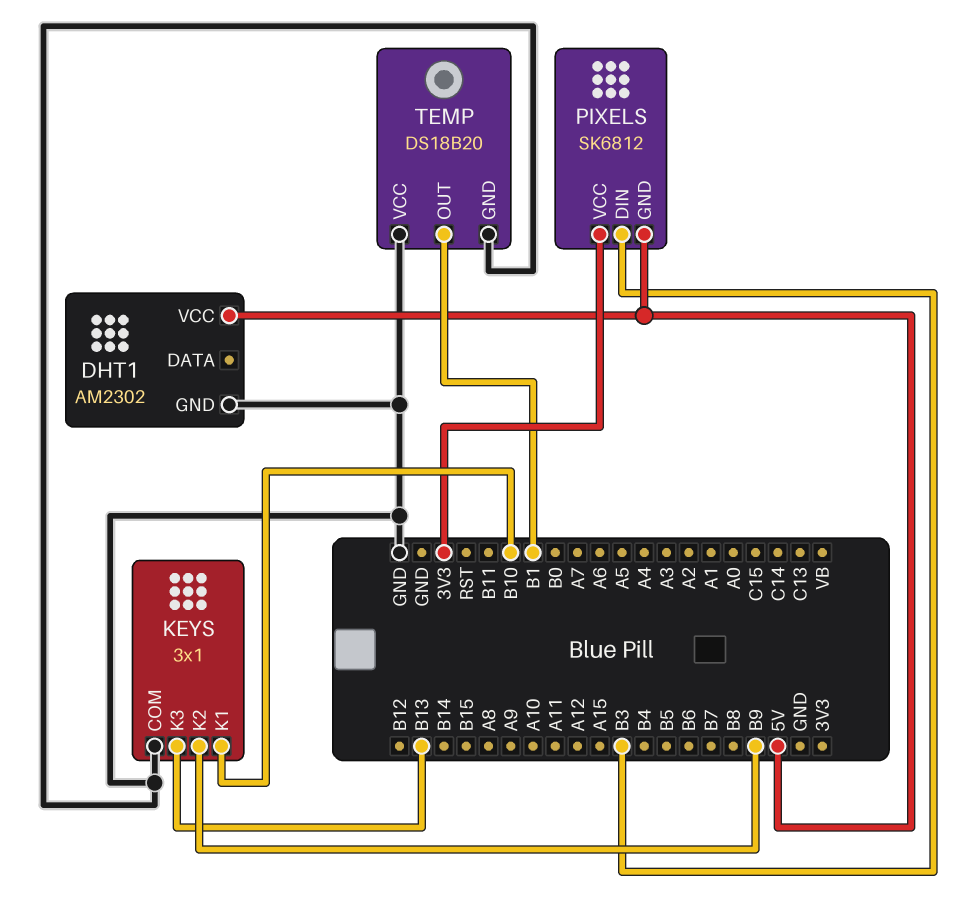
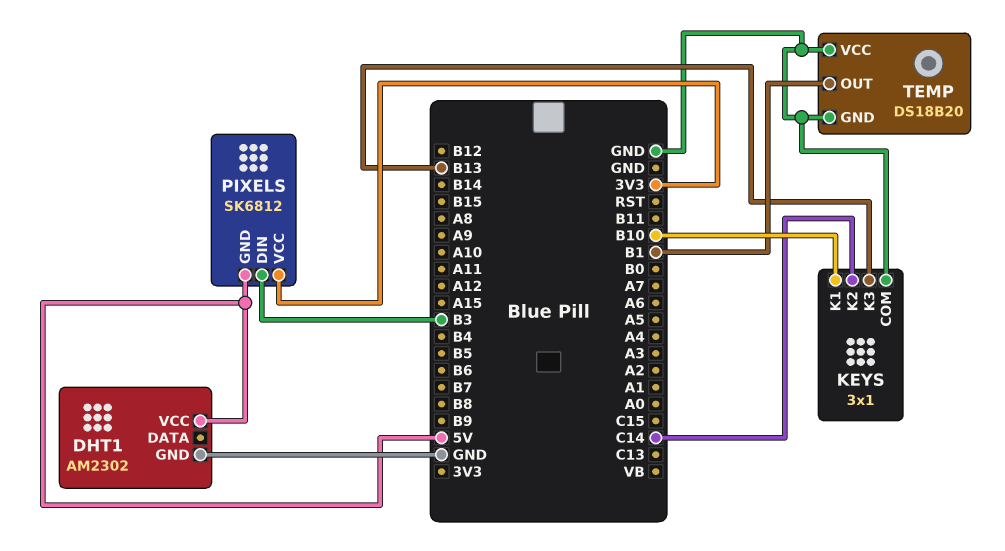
KEYS pin K2: B9 -> C14

